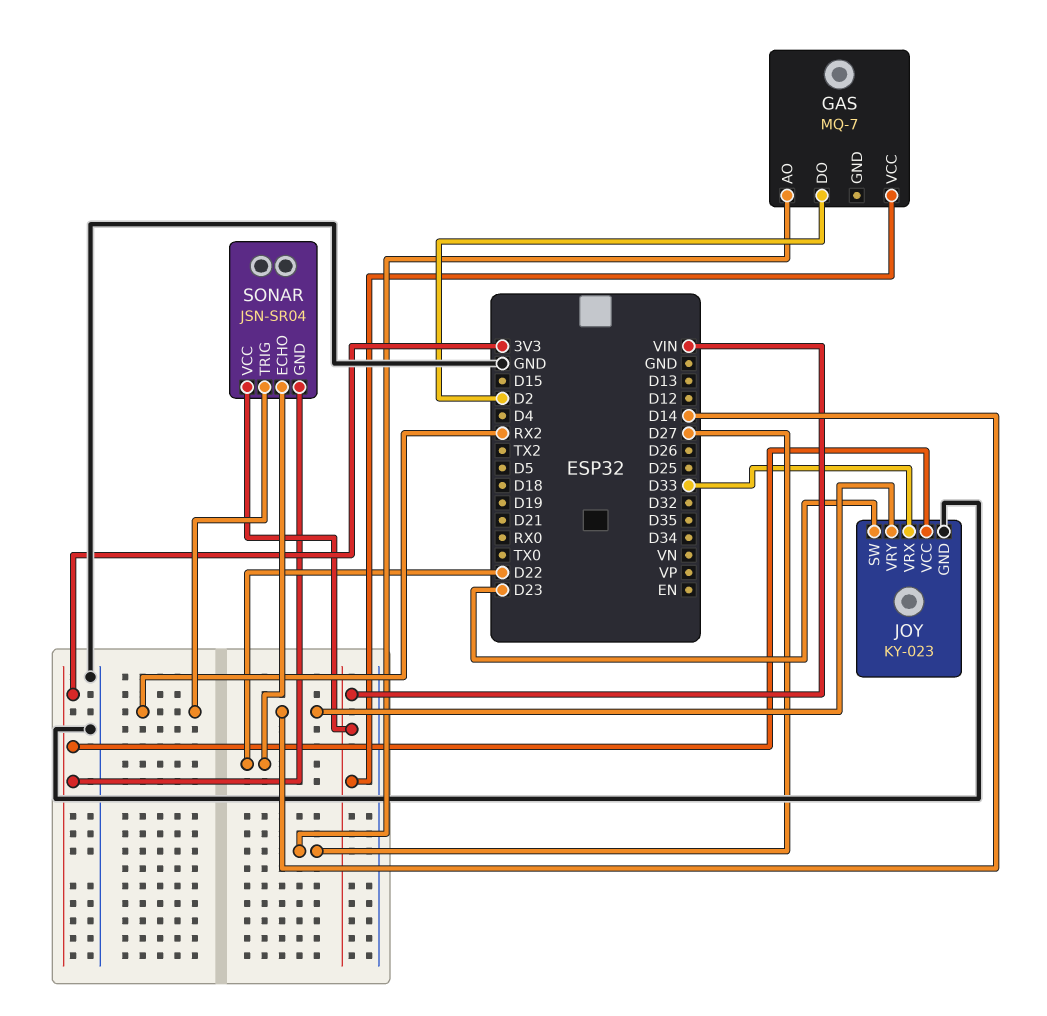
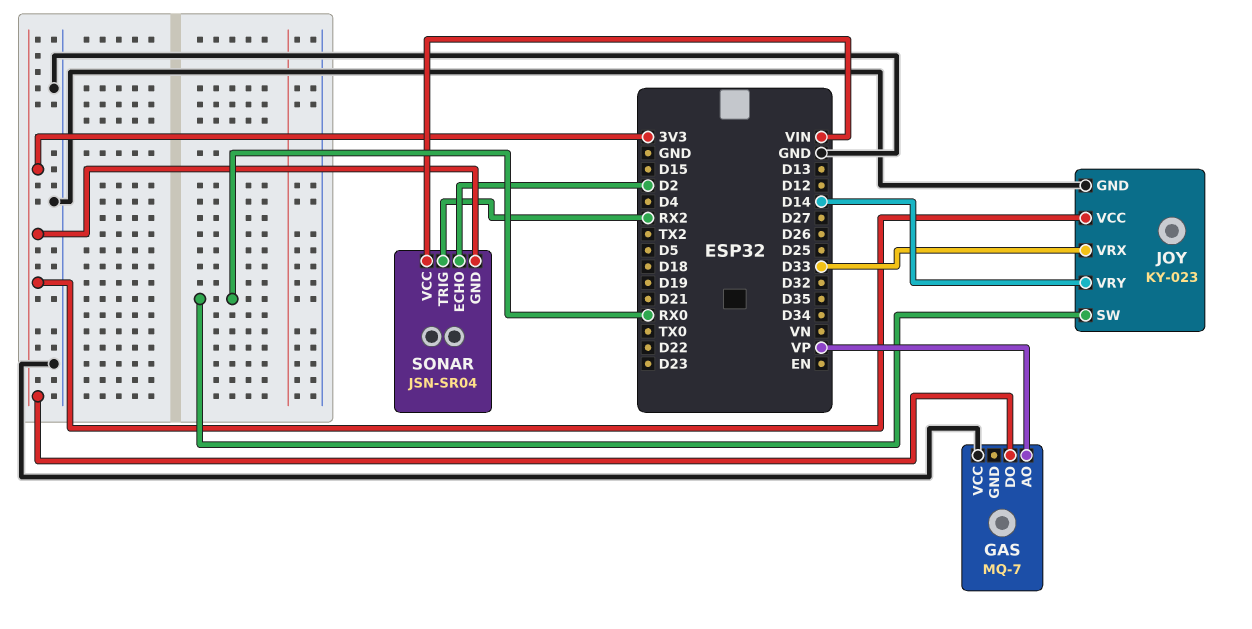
GAS pin AO: D27 -> VP
GAS pin DO: D2 -> 3V3
GAS pin VCC: VIN -> GND
JOY pin SW: D23 -> RX0
SONAR pin ECHO: D22 -> D2

